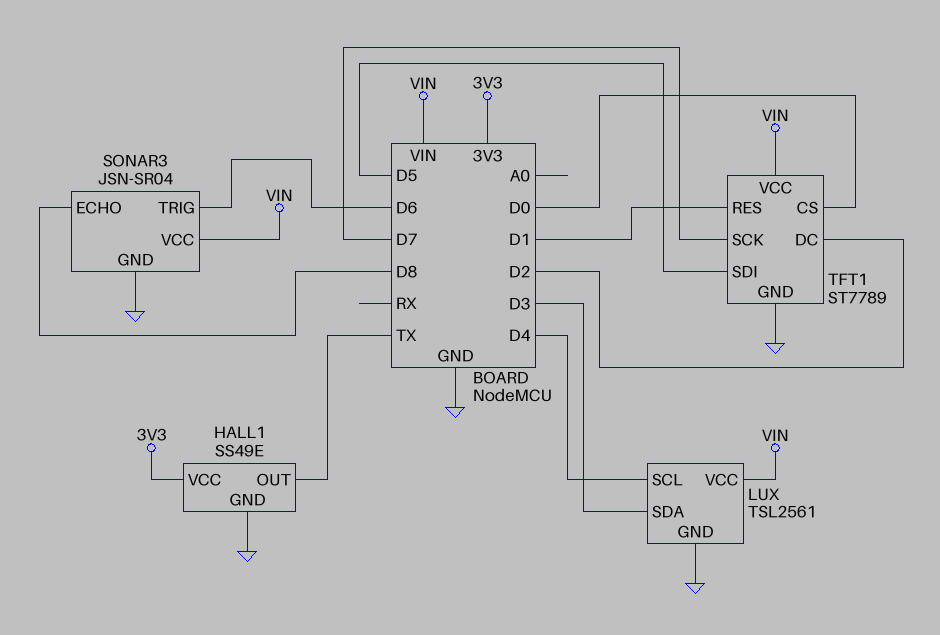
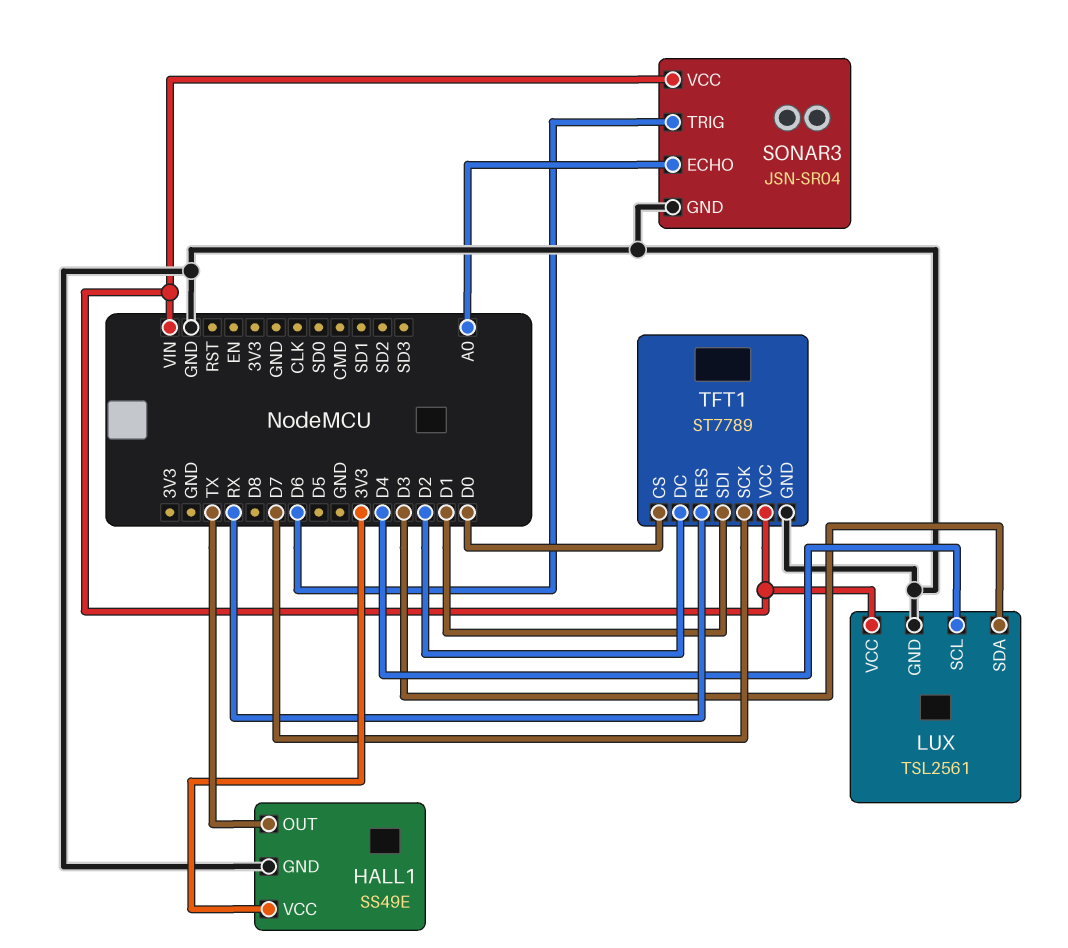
SONAR3 pin ECHO: D8 -> A0
TFT1 pin RES: D1 -> RX
TFT1 pin SDI: D5 -> D1

